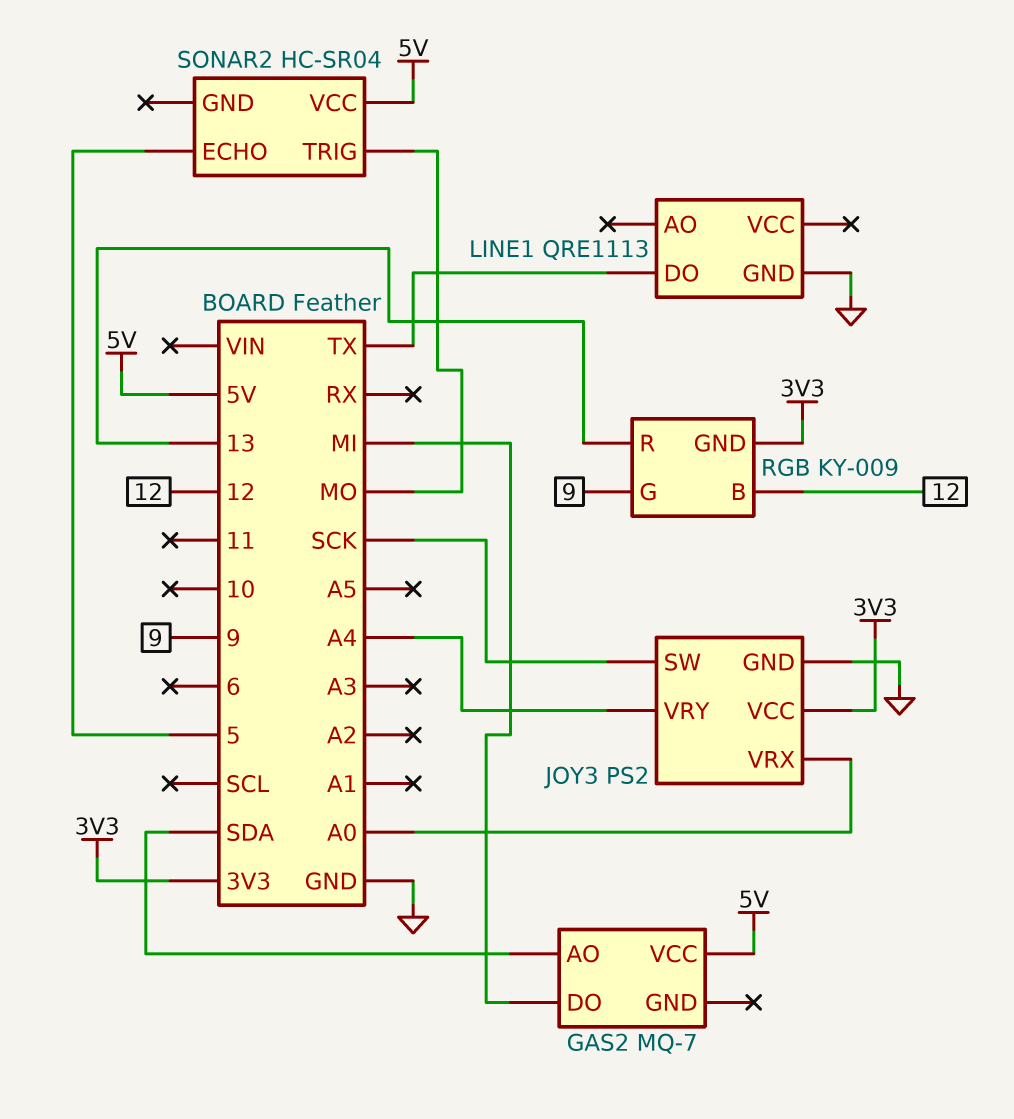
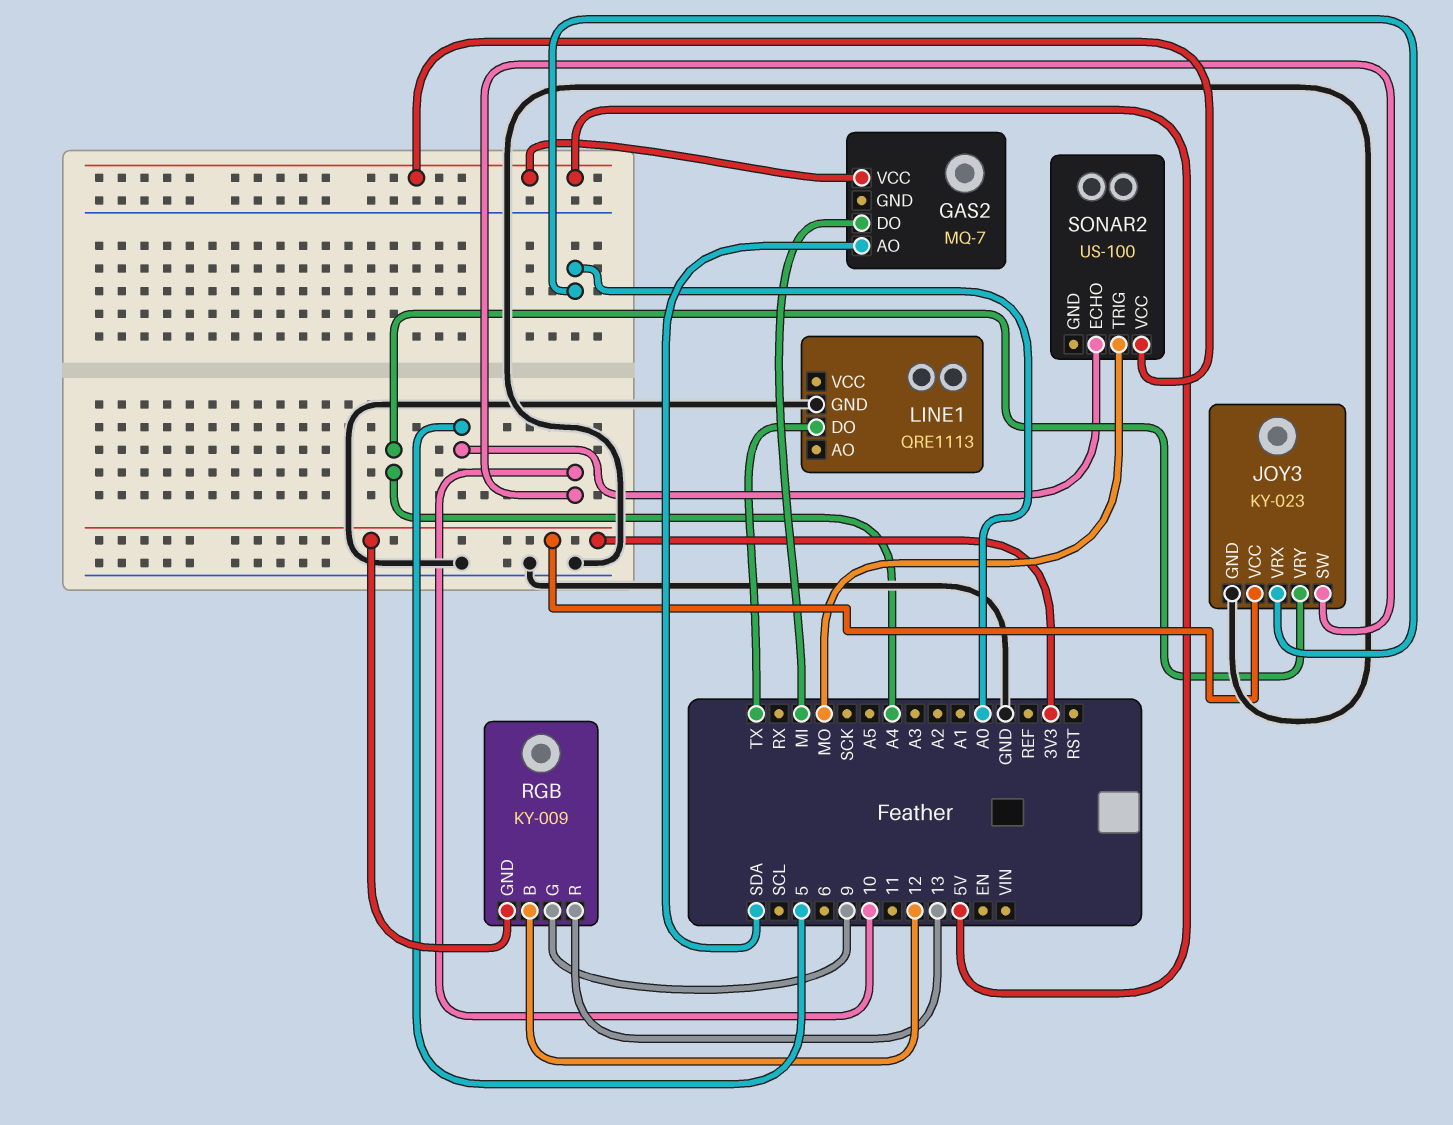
JOY3: PS2 -> KY-023
JOY3 pin SW: SCK -> 10
SONAR2: HC-SR04 -> US-100

